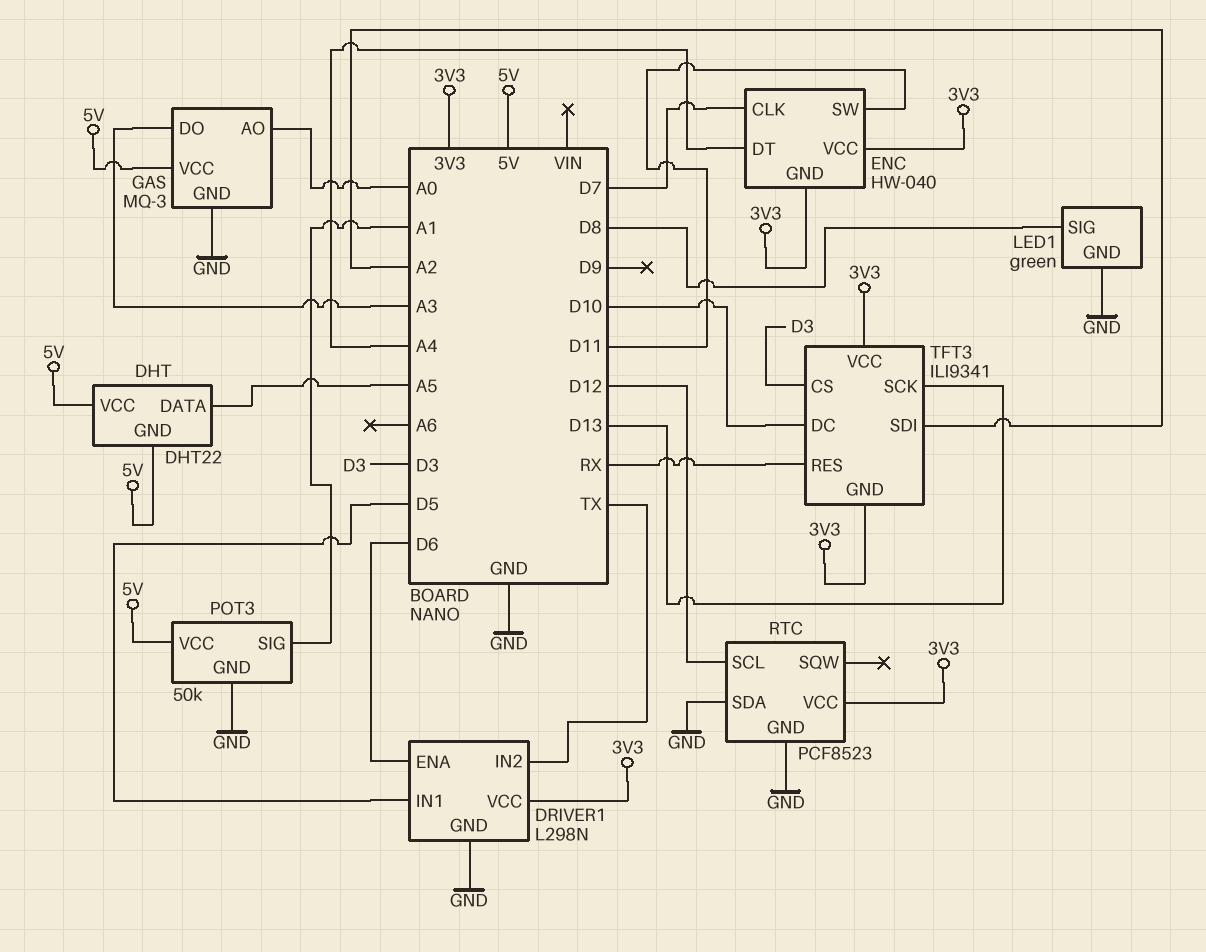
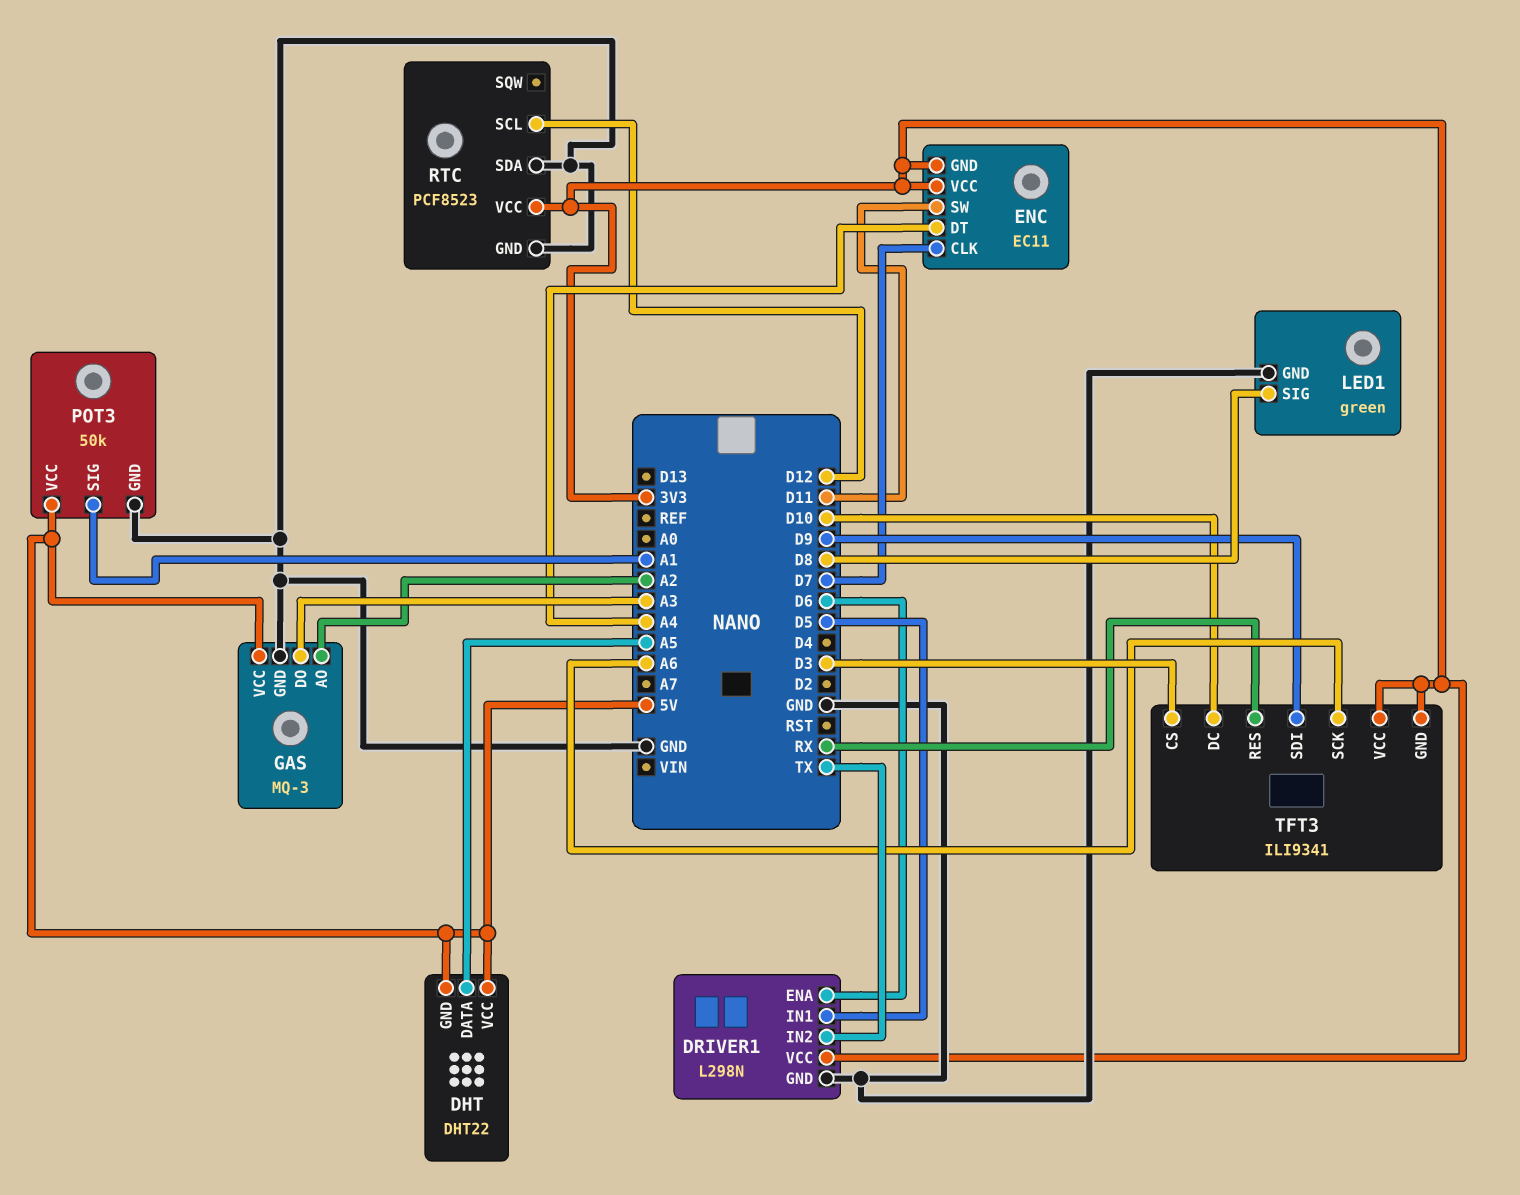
ENC: HW-040 -> EC11
GAS pin AO: A0 -> A2
TFT3 pin SCK: D13 -> A6
TFT3 pin SDI: A2 -> D9

